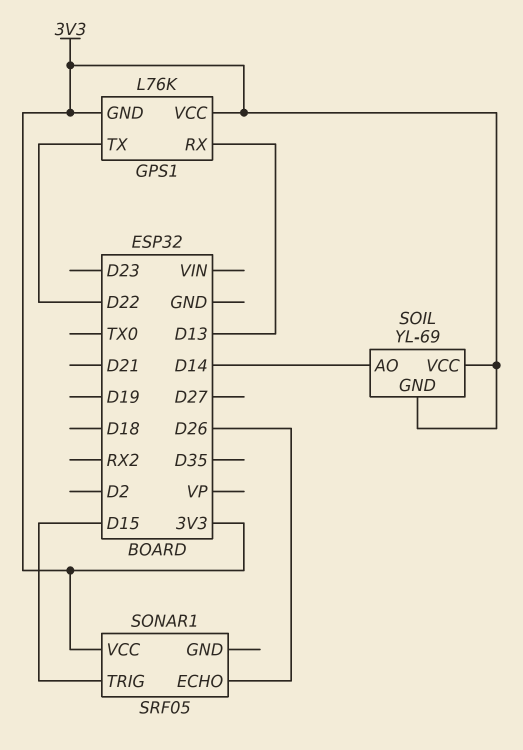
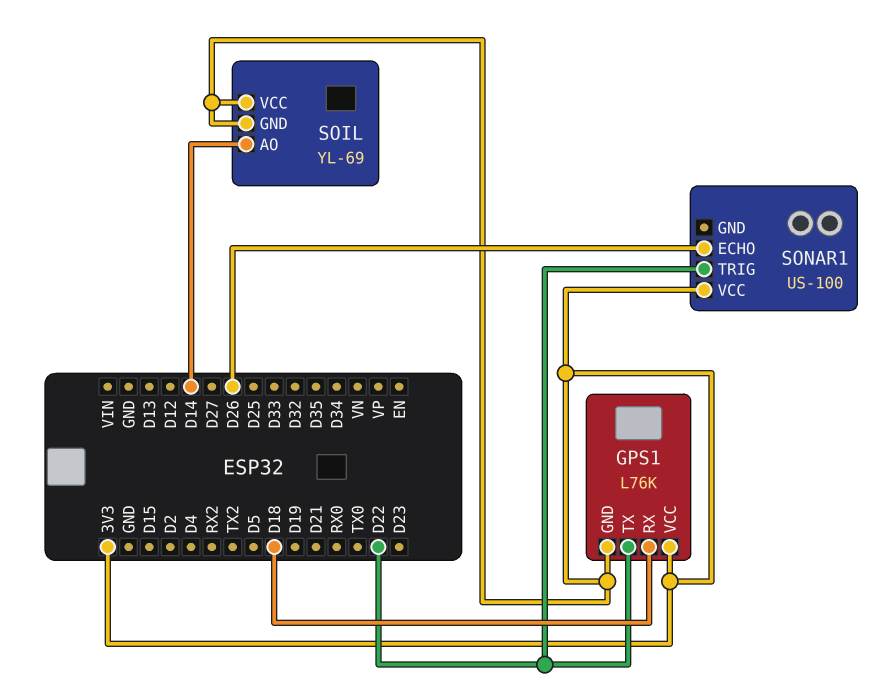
GPS1 pin RX: D13 -> D18
SONAR1: SRF05 -> US-100
SONAR1 pin TRIG: D15 -> D22

